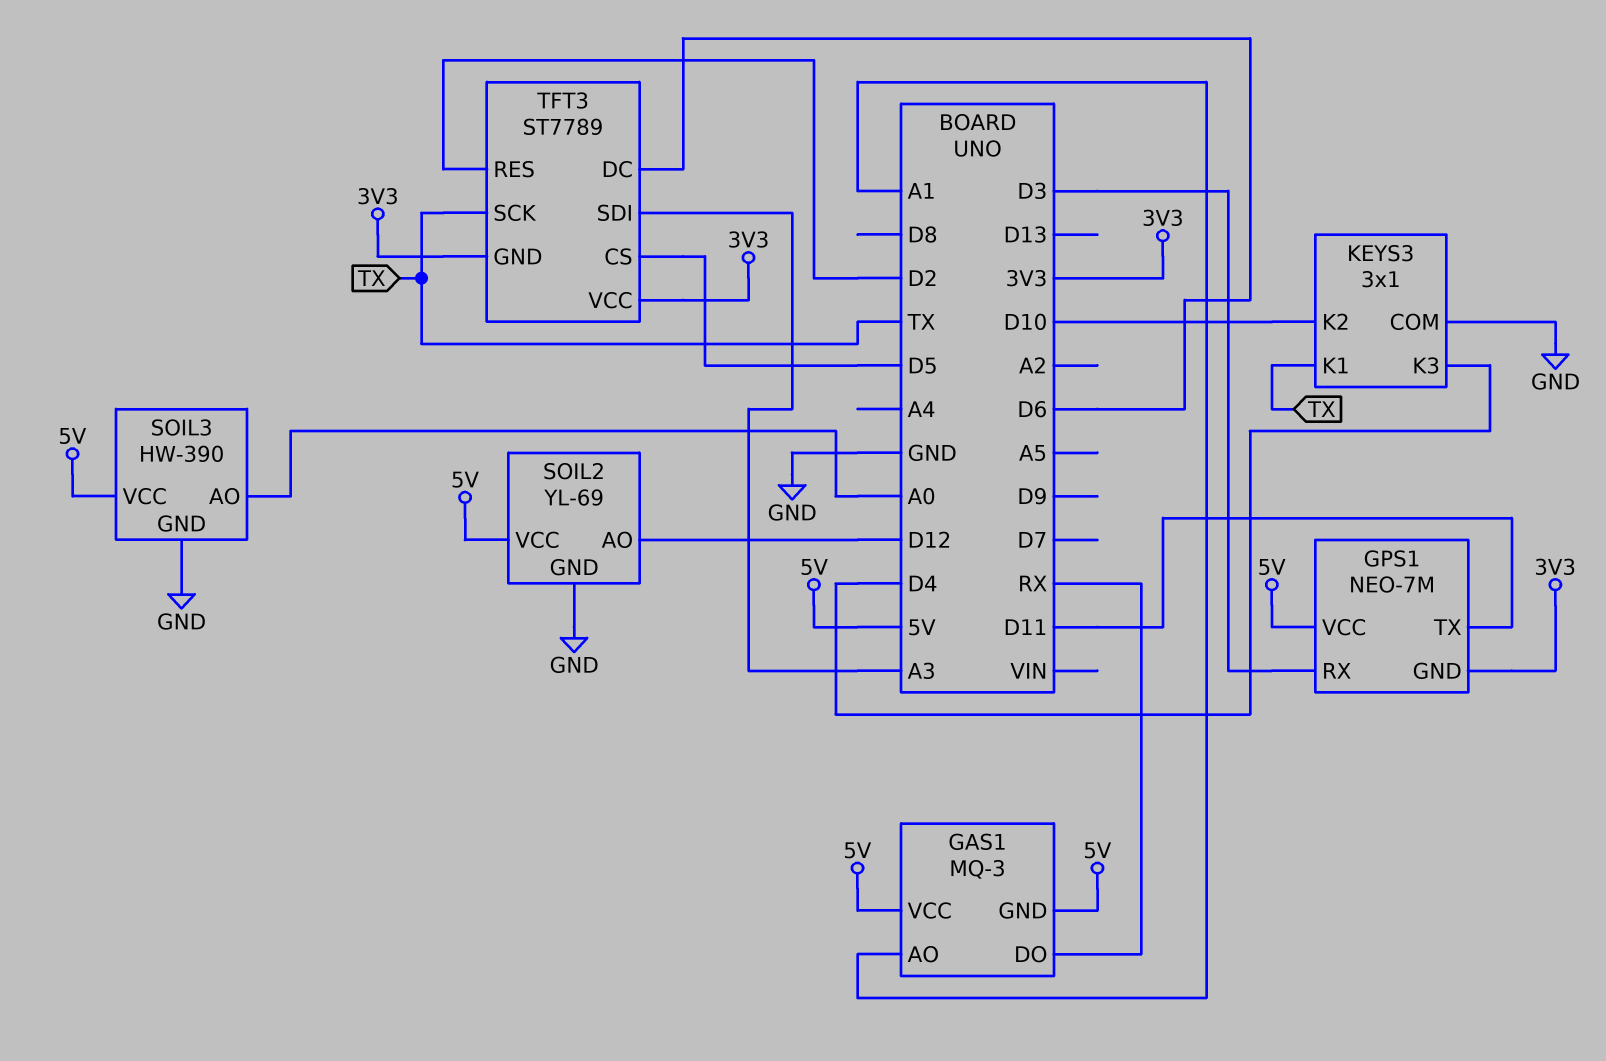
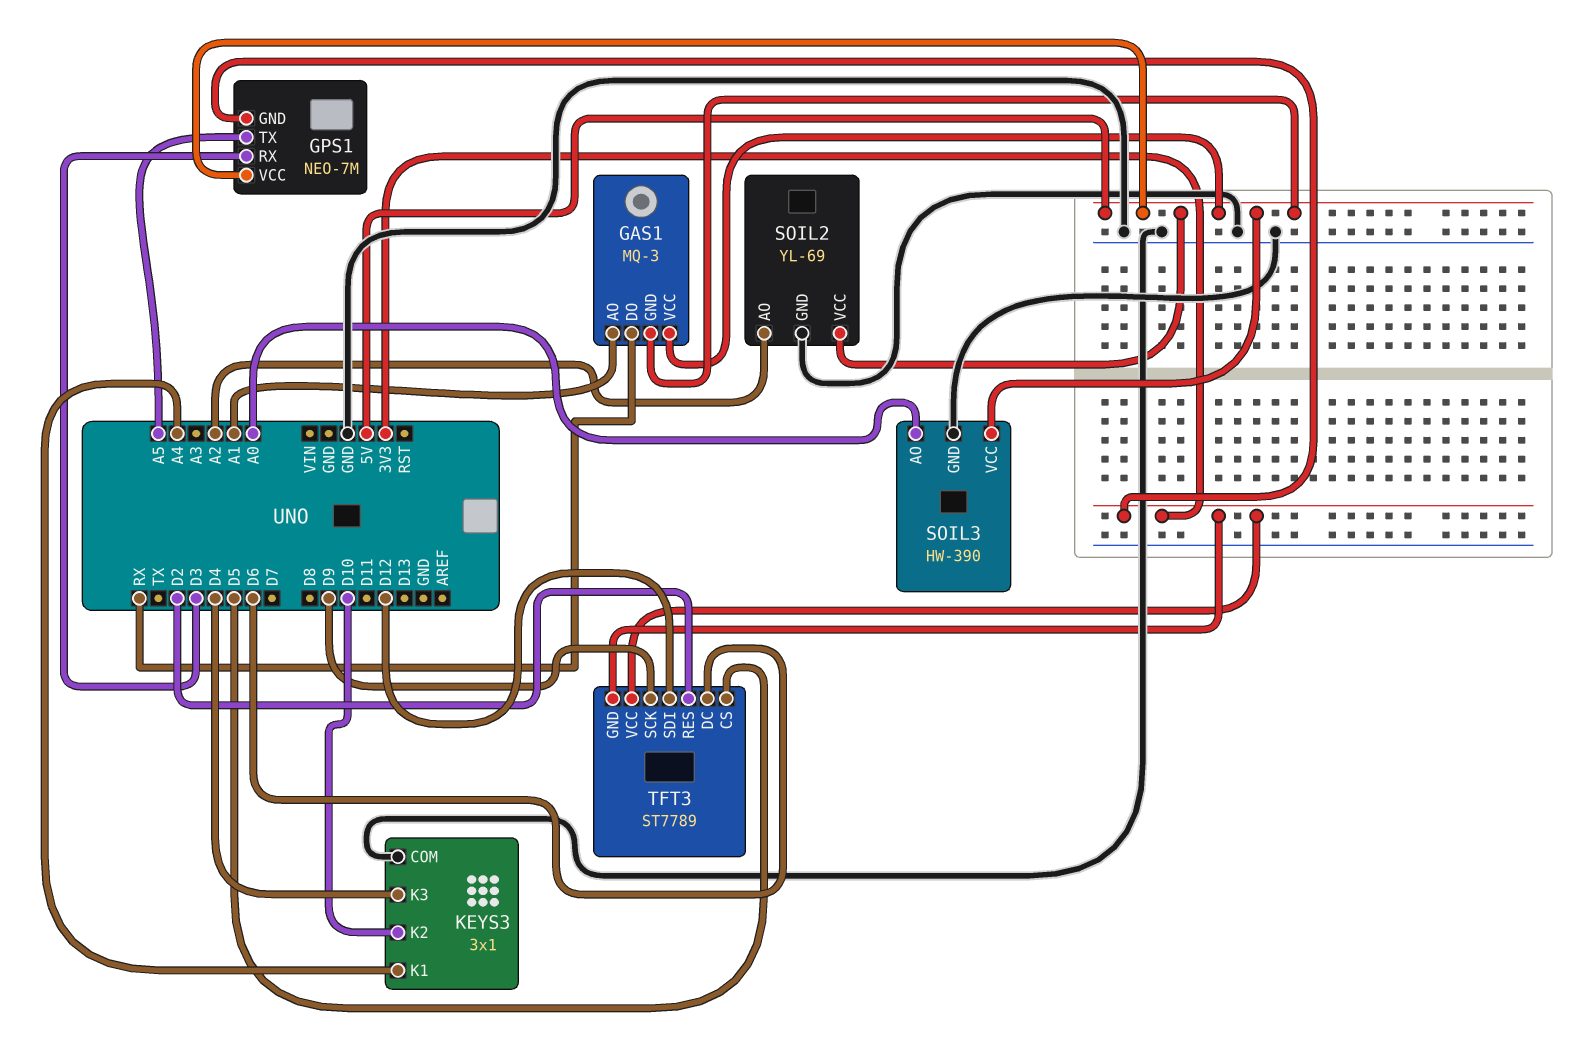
GPS1 pin TX: D11 -> A5
KEYS3 pin K1: TX -> A4
SOIL2 pin AO: D12 -> A2
TFT3 pin SCK: TX -> D9
TFT3 pin SDI: A3 -> D12

